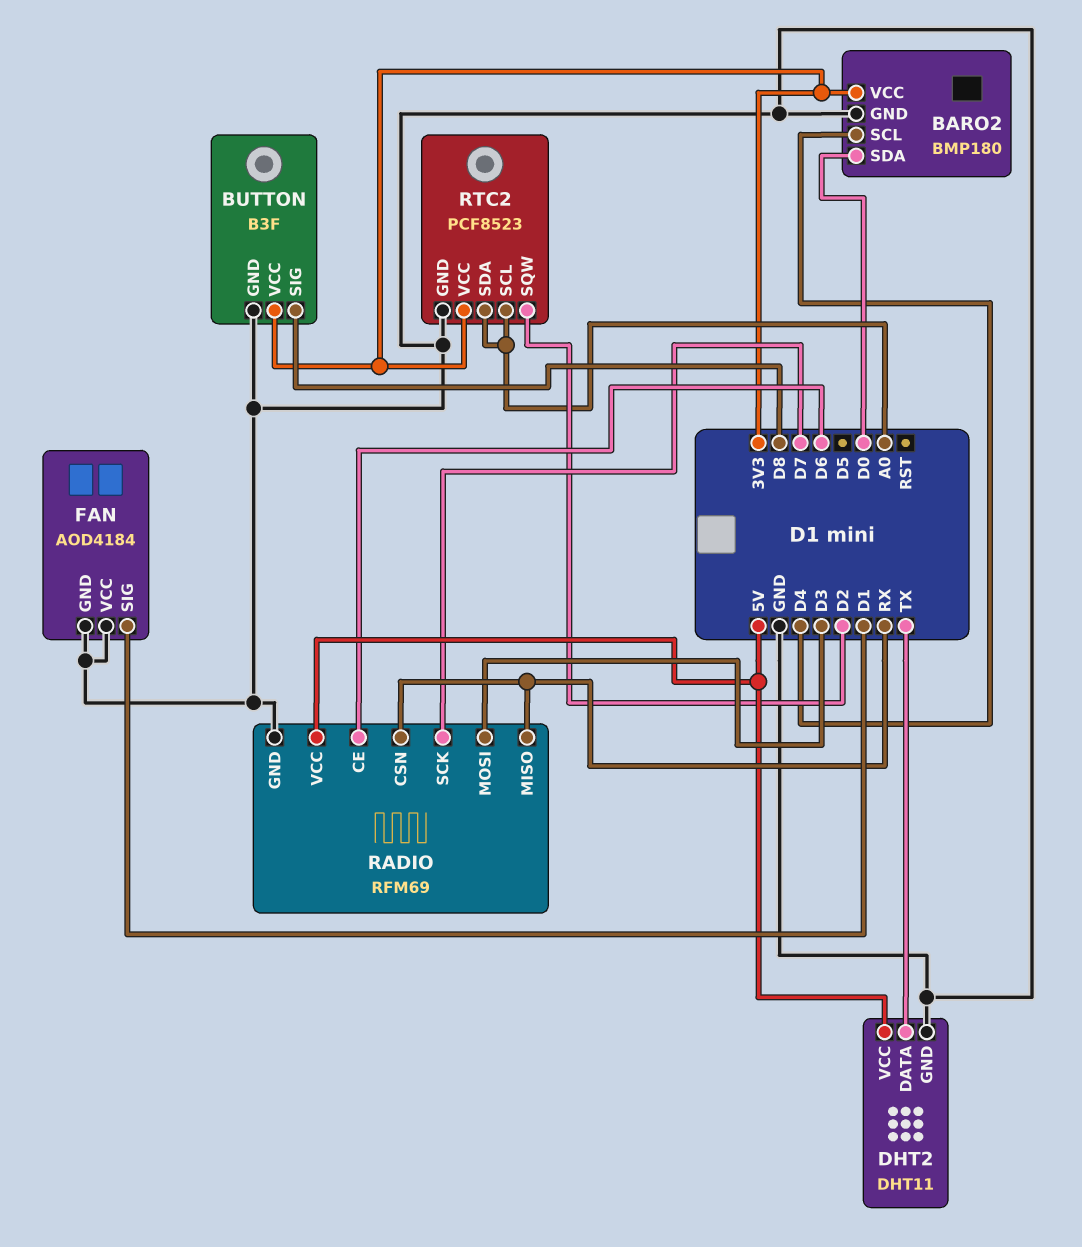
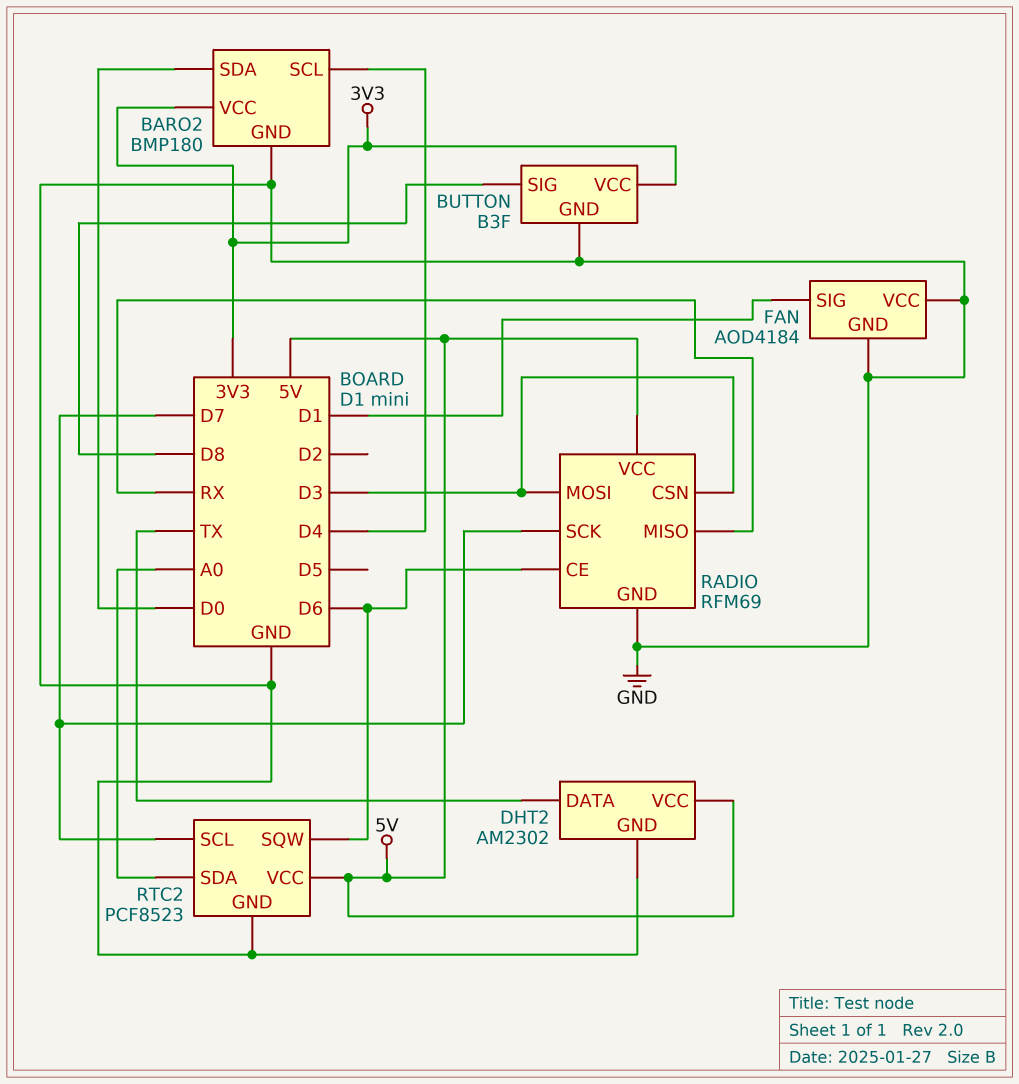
DHT2: DHT11 -> AM2302
RADIO pin CSN: RX -> D3
RTC2 pin SCL: A0 -> D7
RTC2 pin SQW: D2 -> D6
RTC2 pin VCC: 3V3 -> 5V

